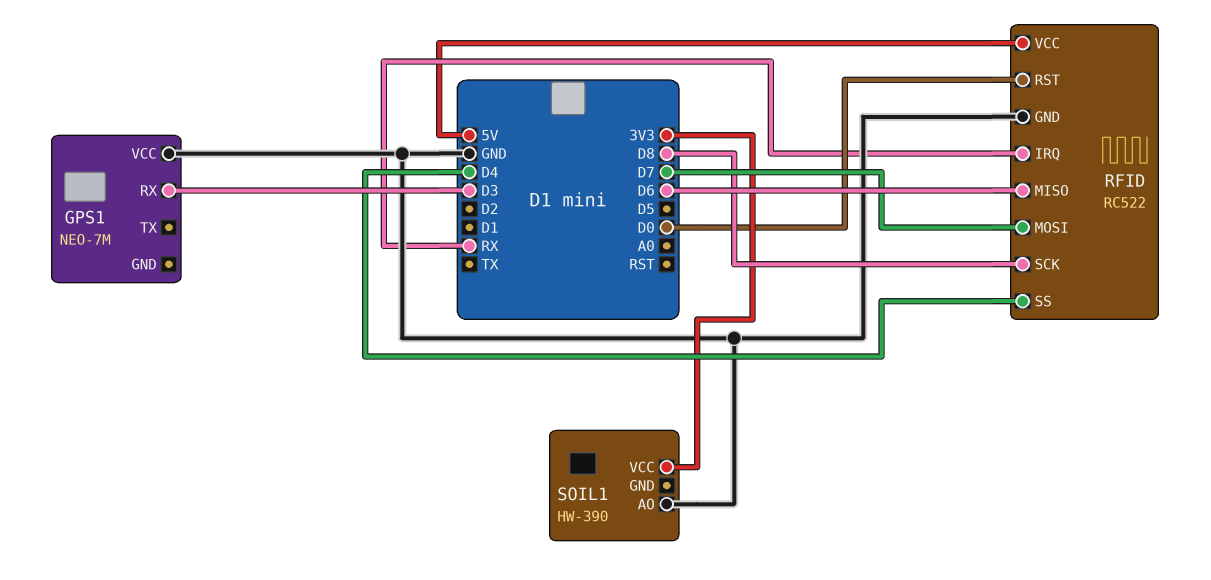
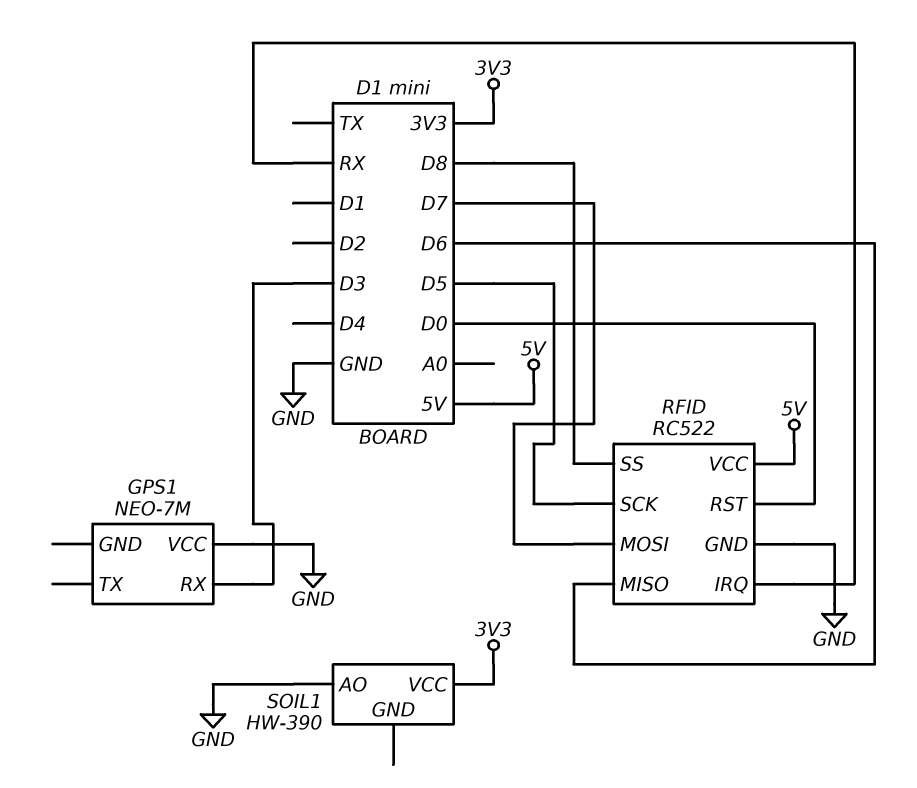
RFID pin SCK: D8 -> D5
RFID pin SS: D4 -> D8

